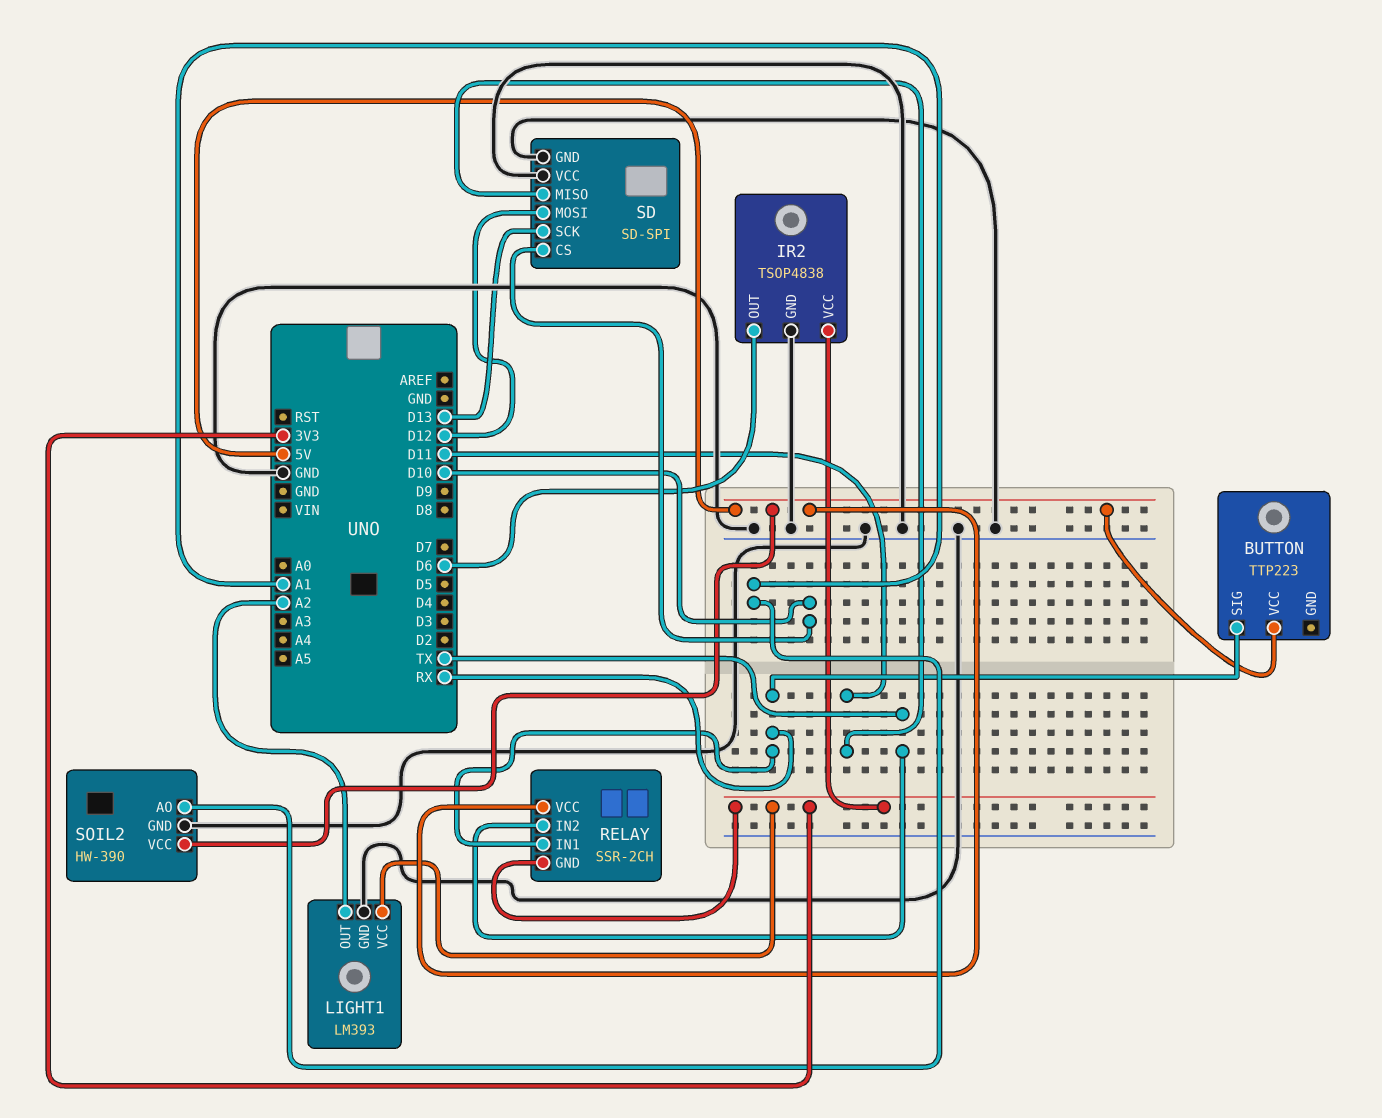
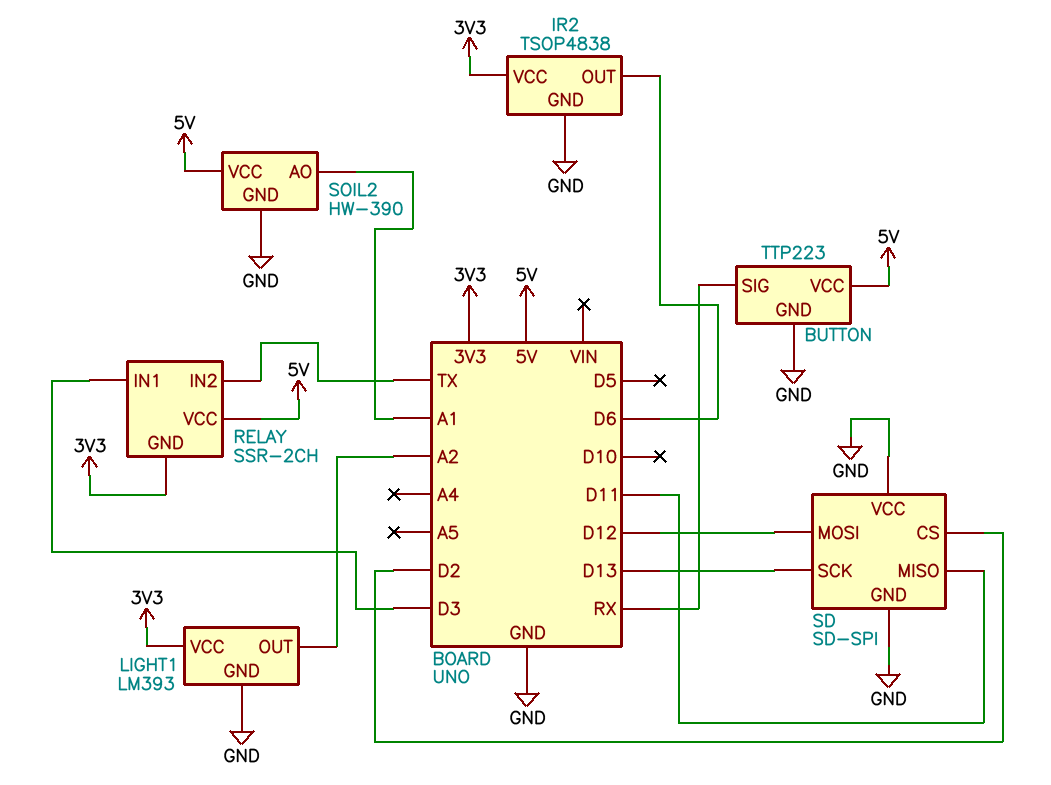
BUTTON pin GND: none -> GND
RELAY pin IN1: RX -> D3
SD pin CS: D10 -> D2

